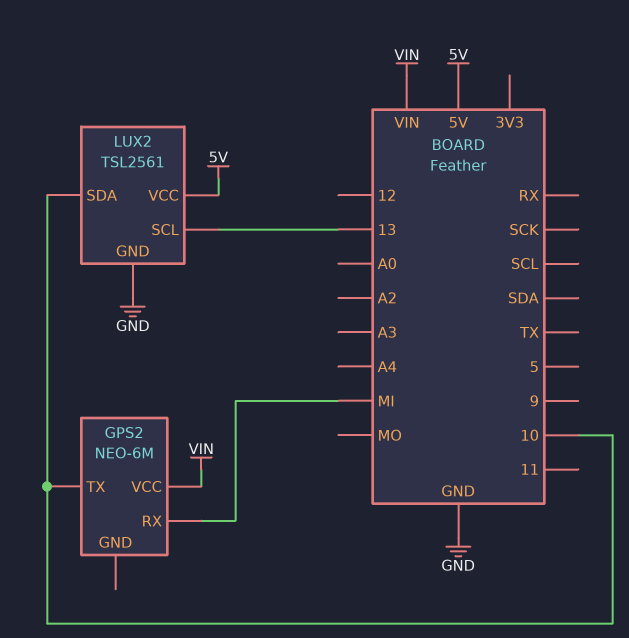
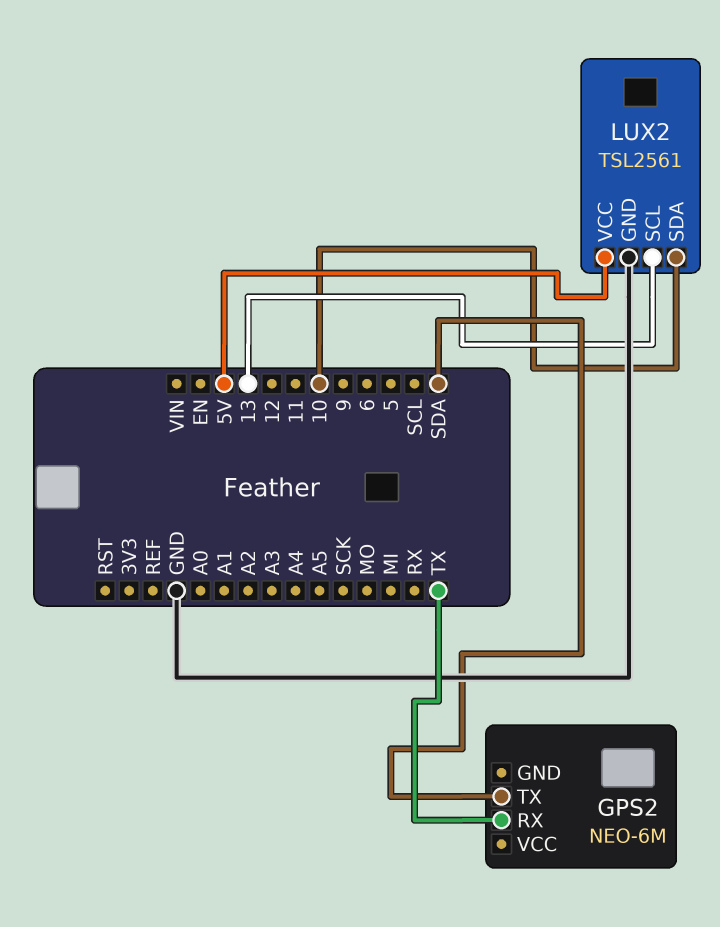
GPS2 pin RX: MI -> TX
GPS2 pin TX: 10 -> SDA
GPS2 pin VCC: VIN -> none

